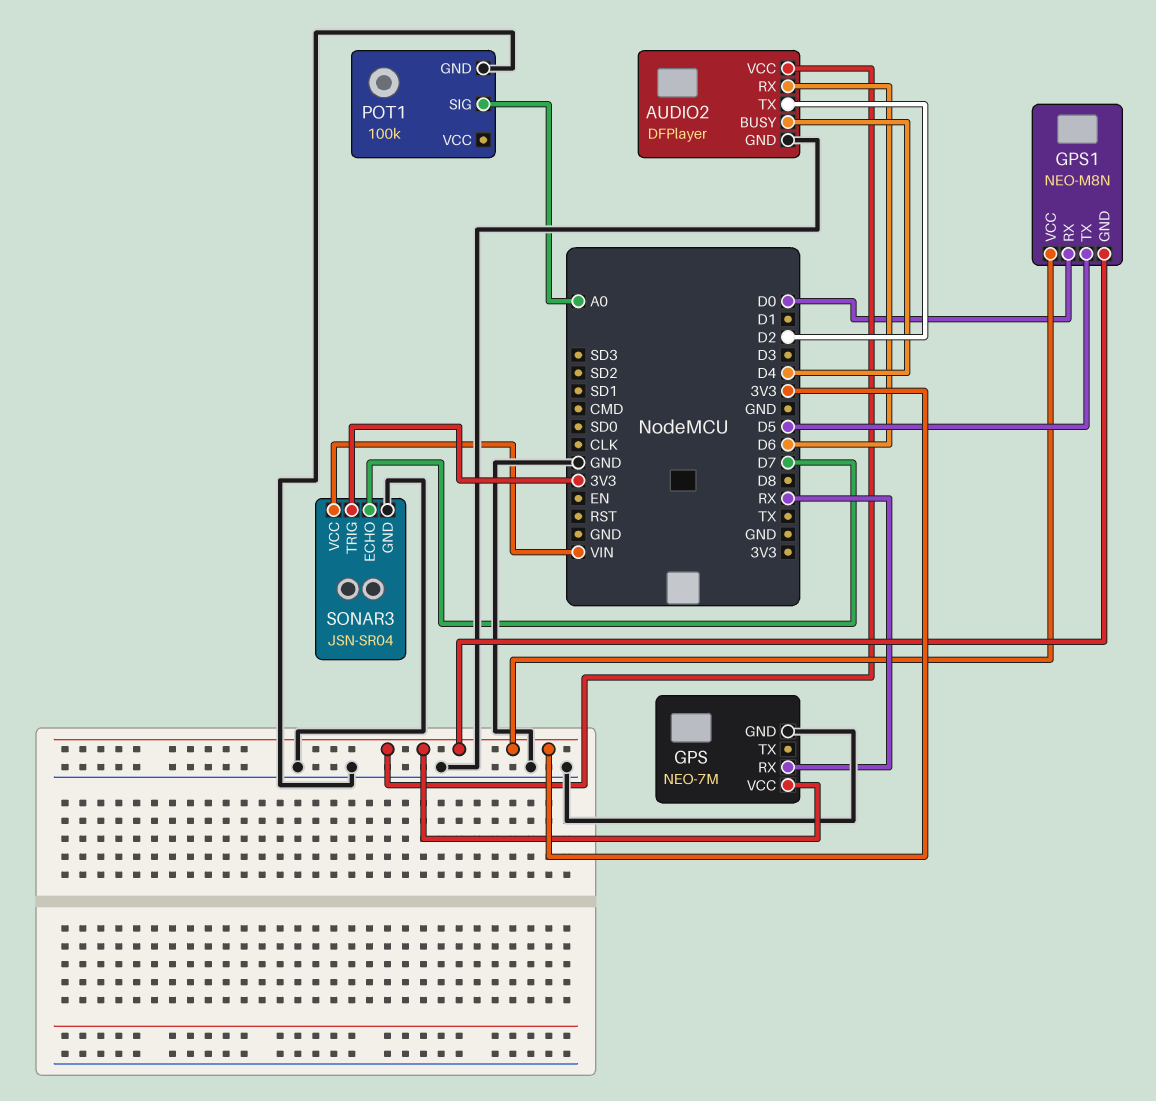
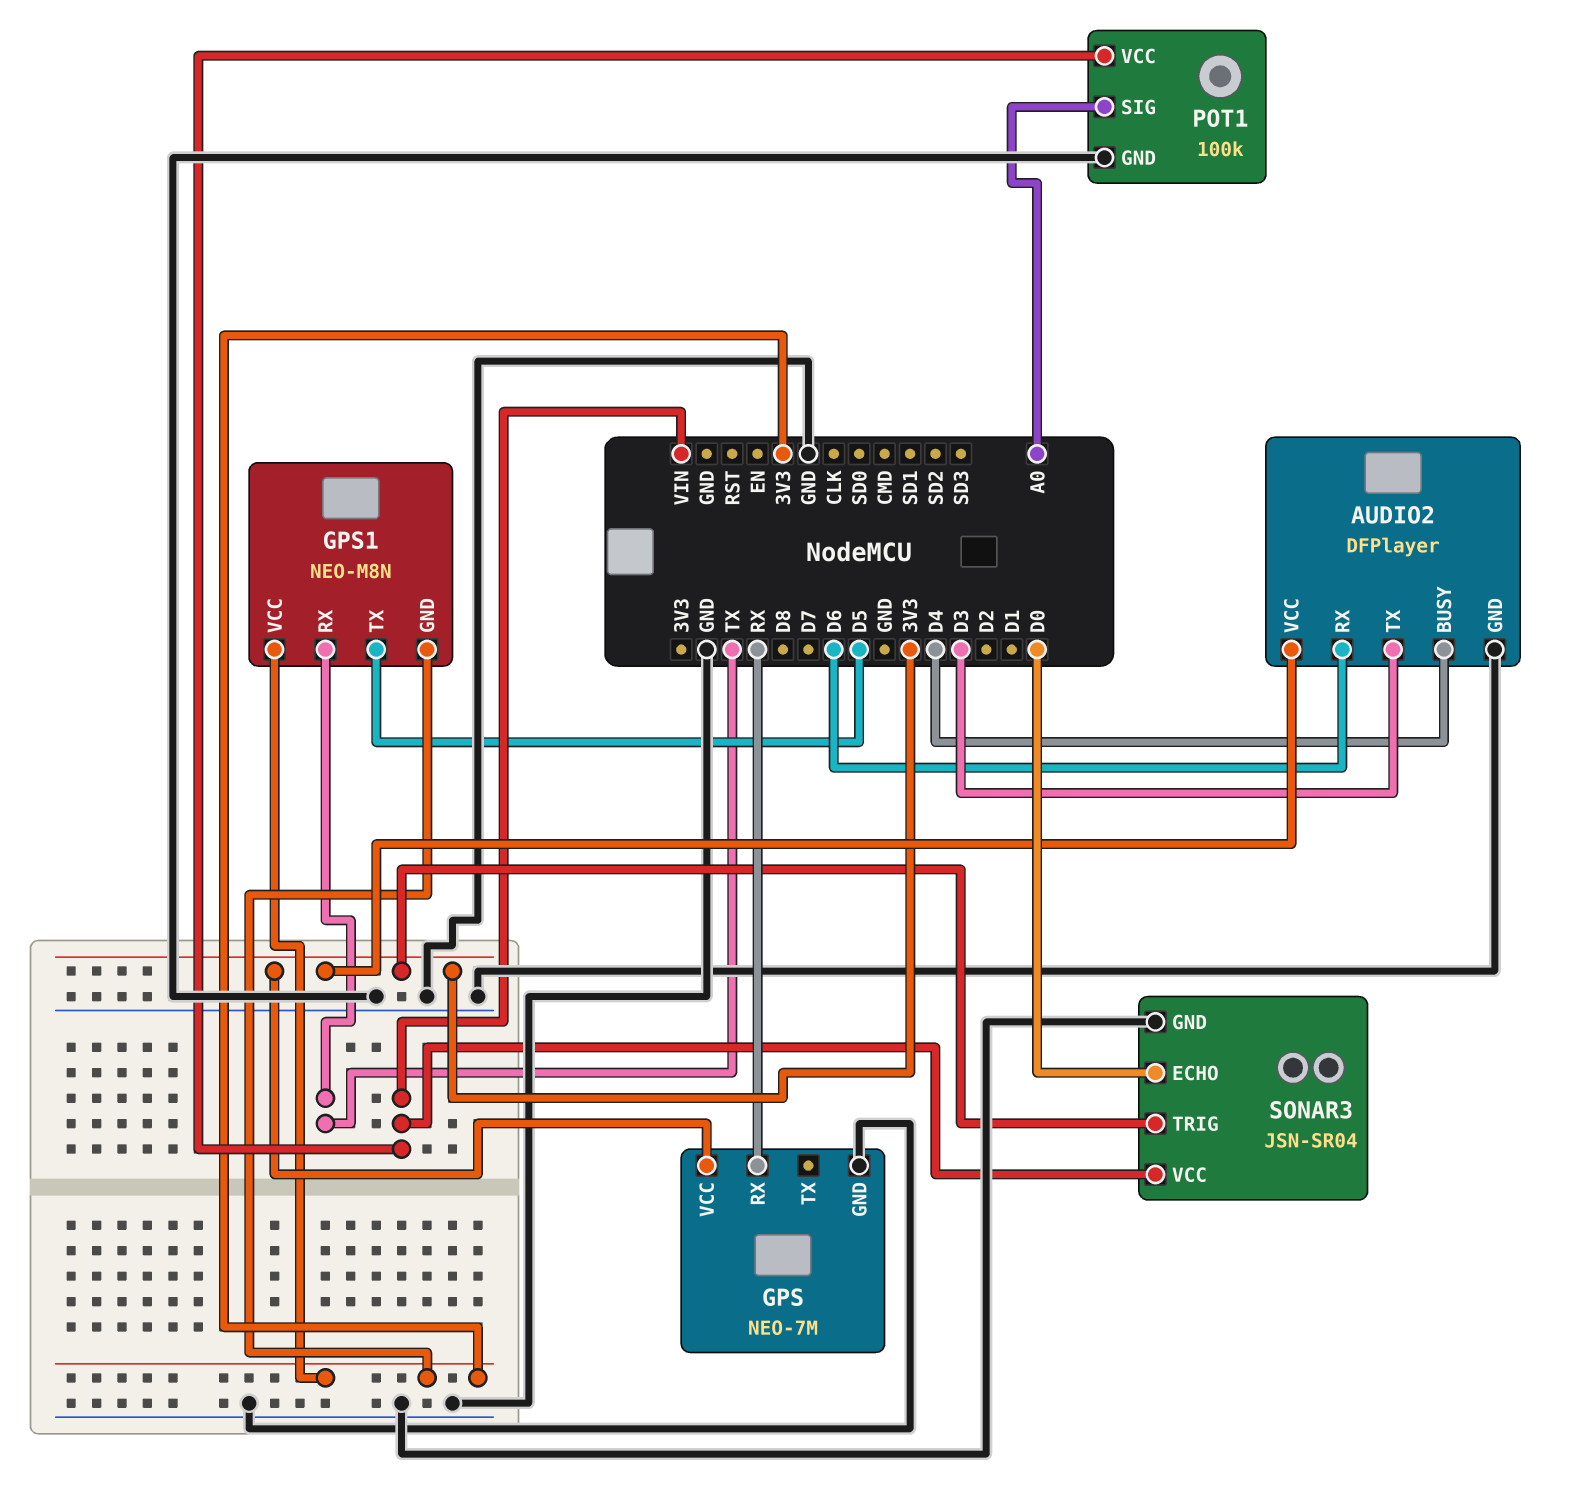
AUDIO2 pin TX: D2 -> D3
GPS1 pin RX: D0 -> TX
POT1 pin VCC: none -> VIN
SONAR3 pin ECHO: D7 -> D0

